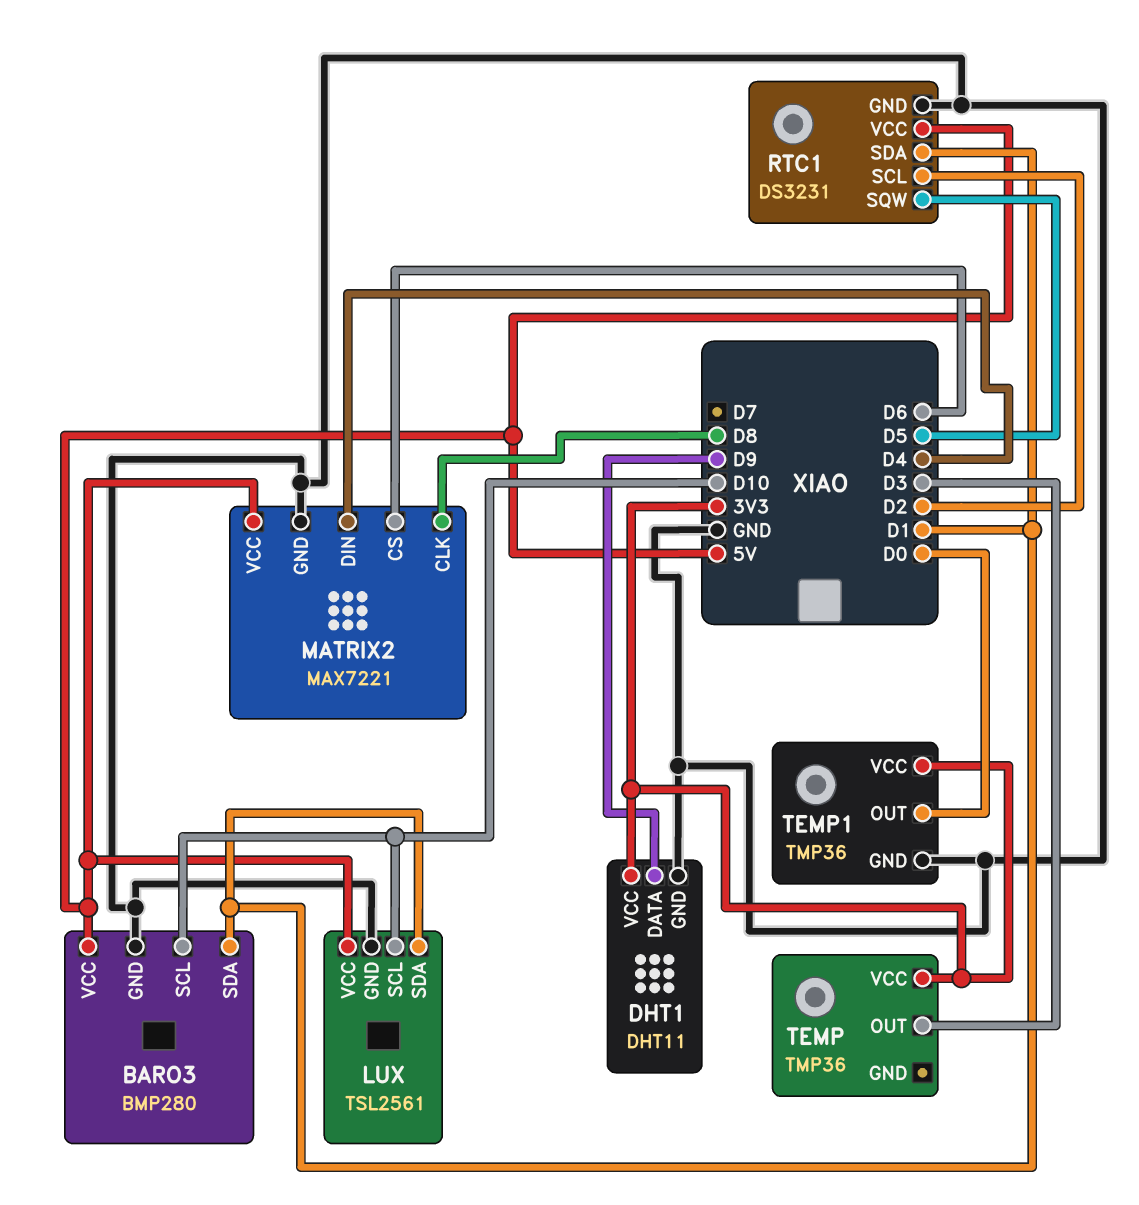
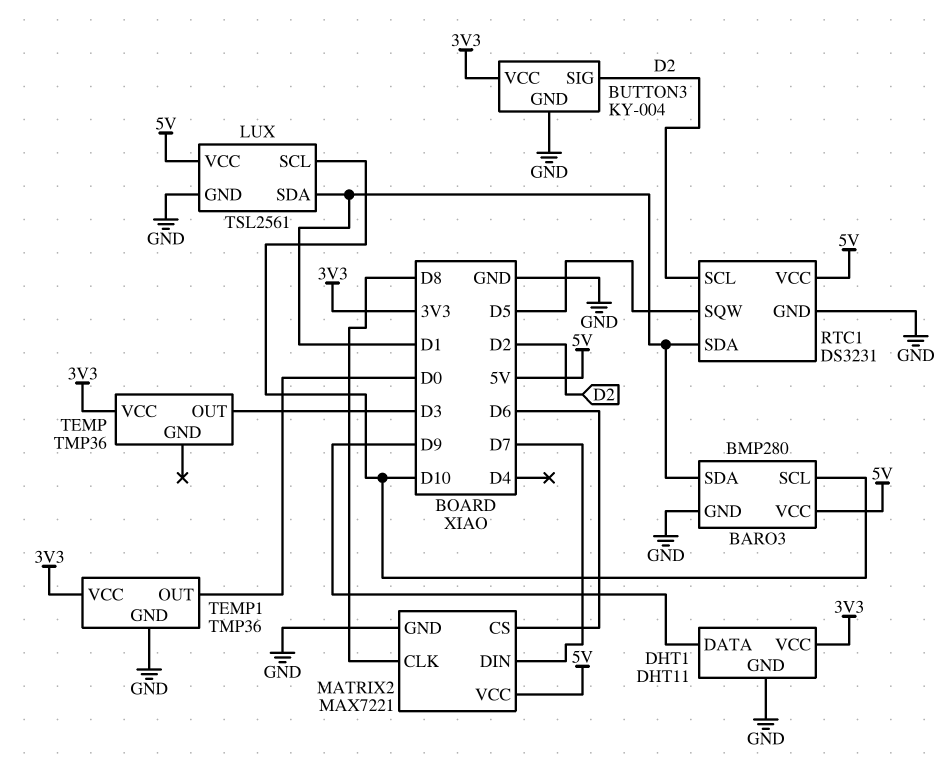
BUTTON3: none -> KY-004
BUTTON3 pin GND: none -> GND
BUTTON3 pin SIG: none -> D2
BUTTON3 pin VCC: none -> 3V3
MATRIX2 pin DIN: D4 -> D7

